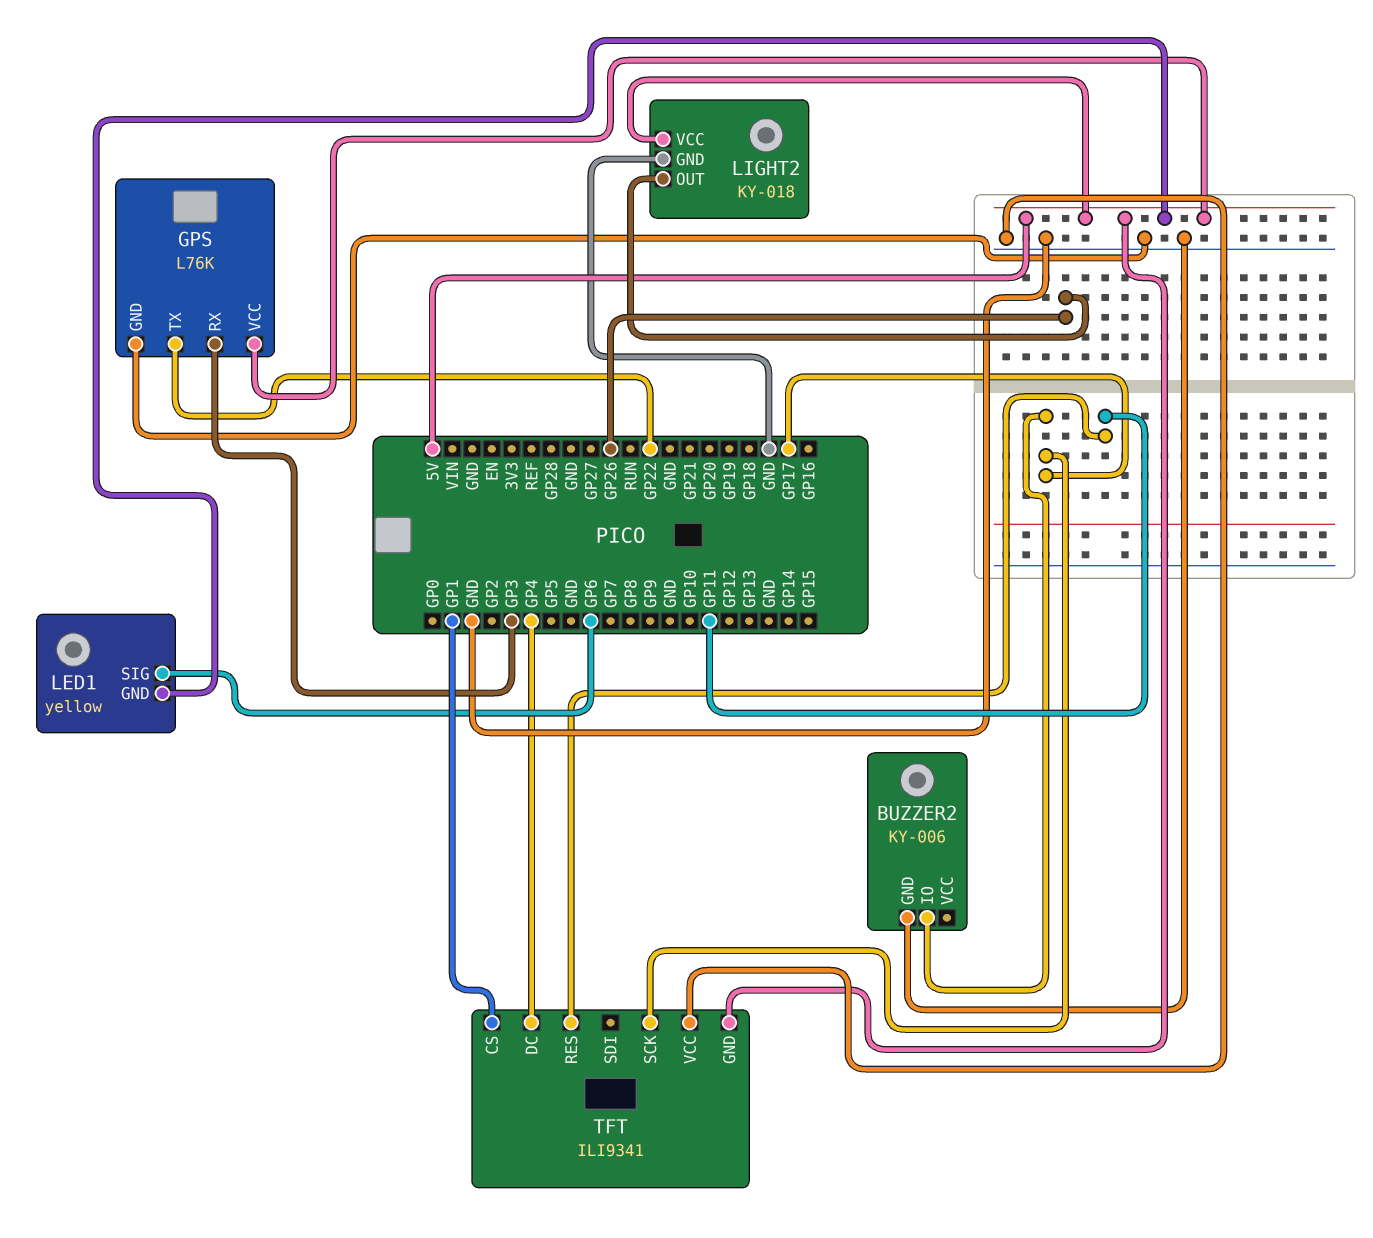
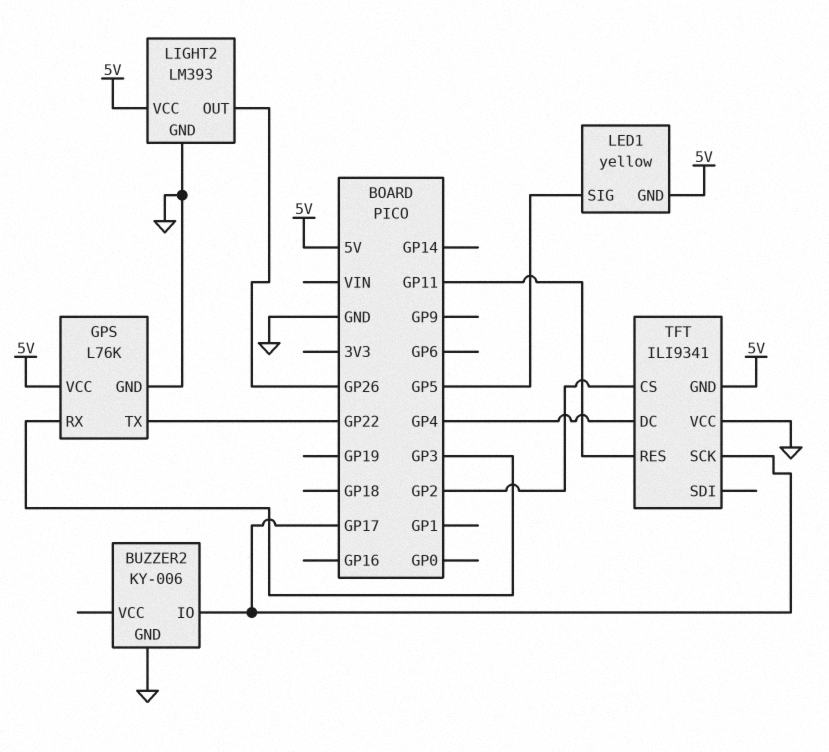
LED1 pin SIG: GP6 -> GP5
LIGHT2: KY-018 -> LM393
TFT pin CS: GP1 -> GP2

